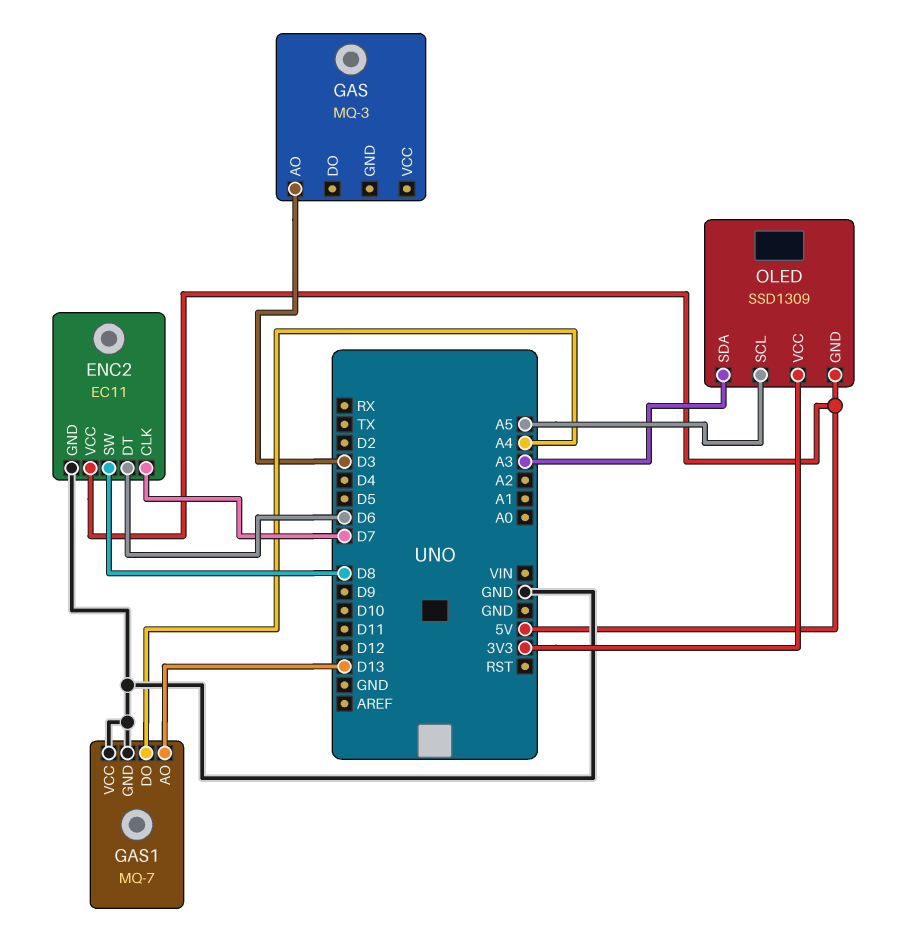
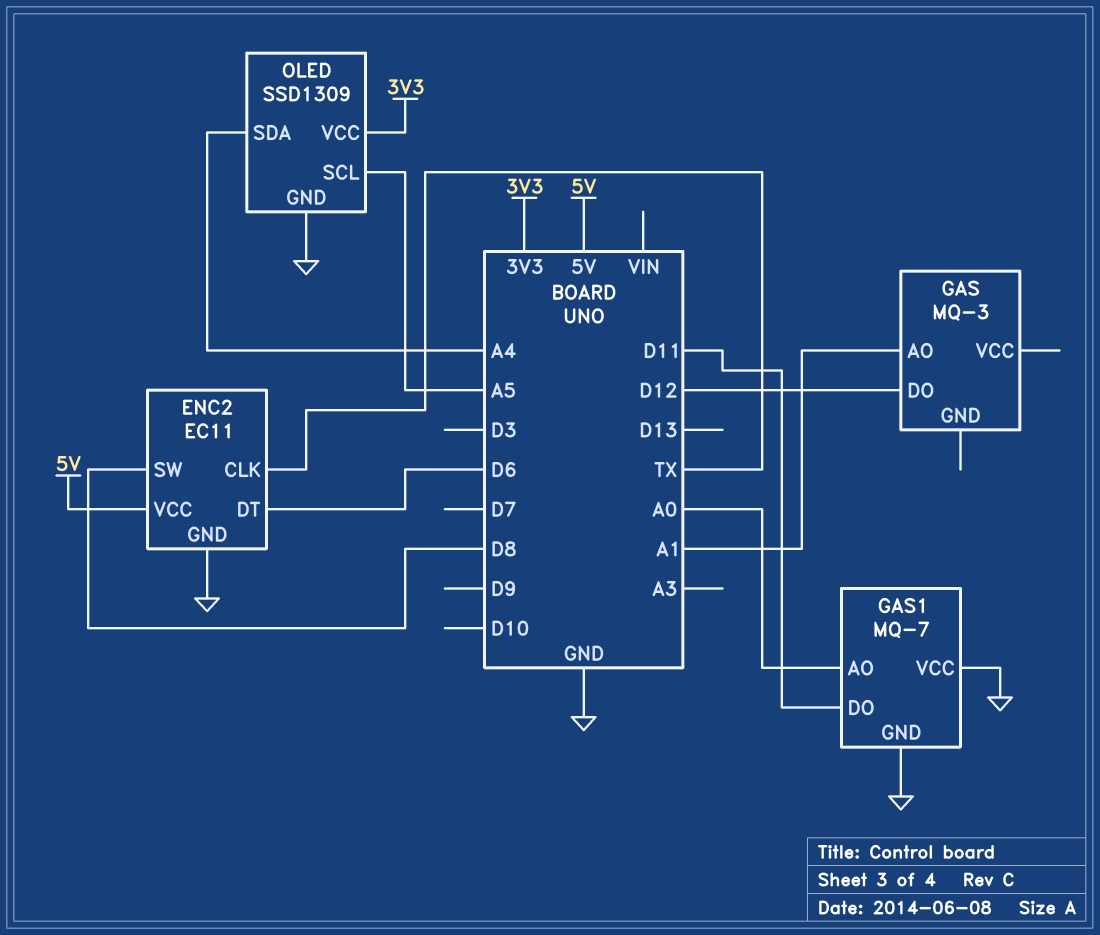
ENC2 pin CLK: D7 -> TX
GAS pin AO: D3 -> A1
GAS pin DO: none -> D12
GAS1 pin AO: D13 -> A0
GAS1 pin DO: A4 -> D11
OLED pin GND: 5V -> GND
OLED pin SDA: A3 -> A4

